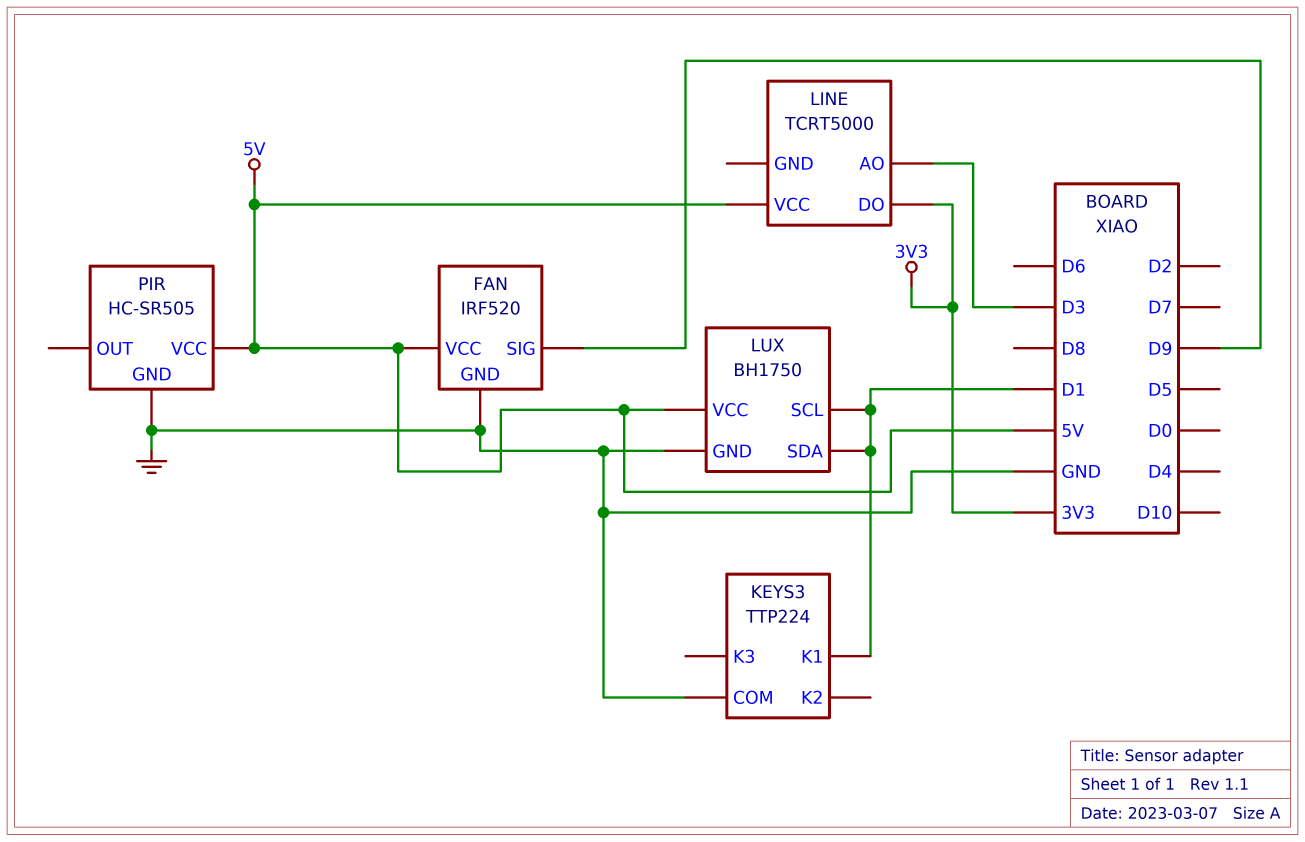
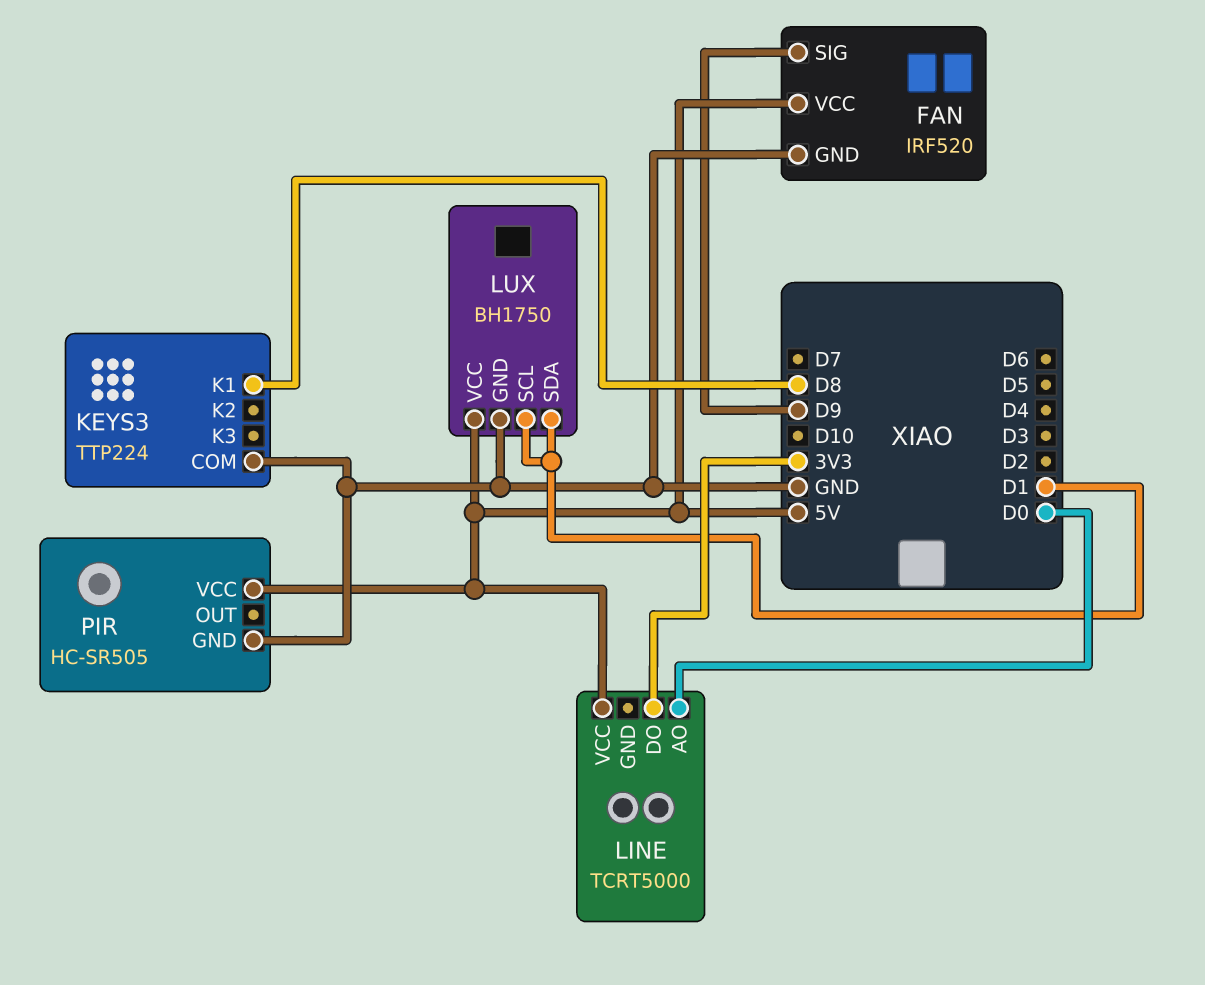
KEYS3 pin K1: D1 -> D8
LINE pin AO: D3 -> D0

